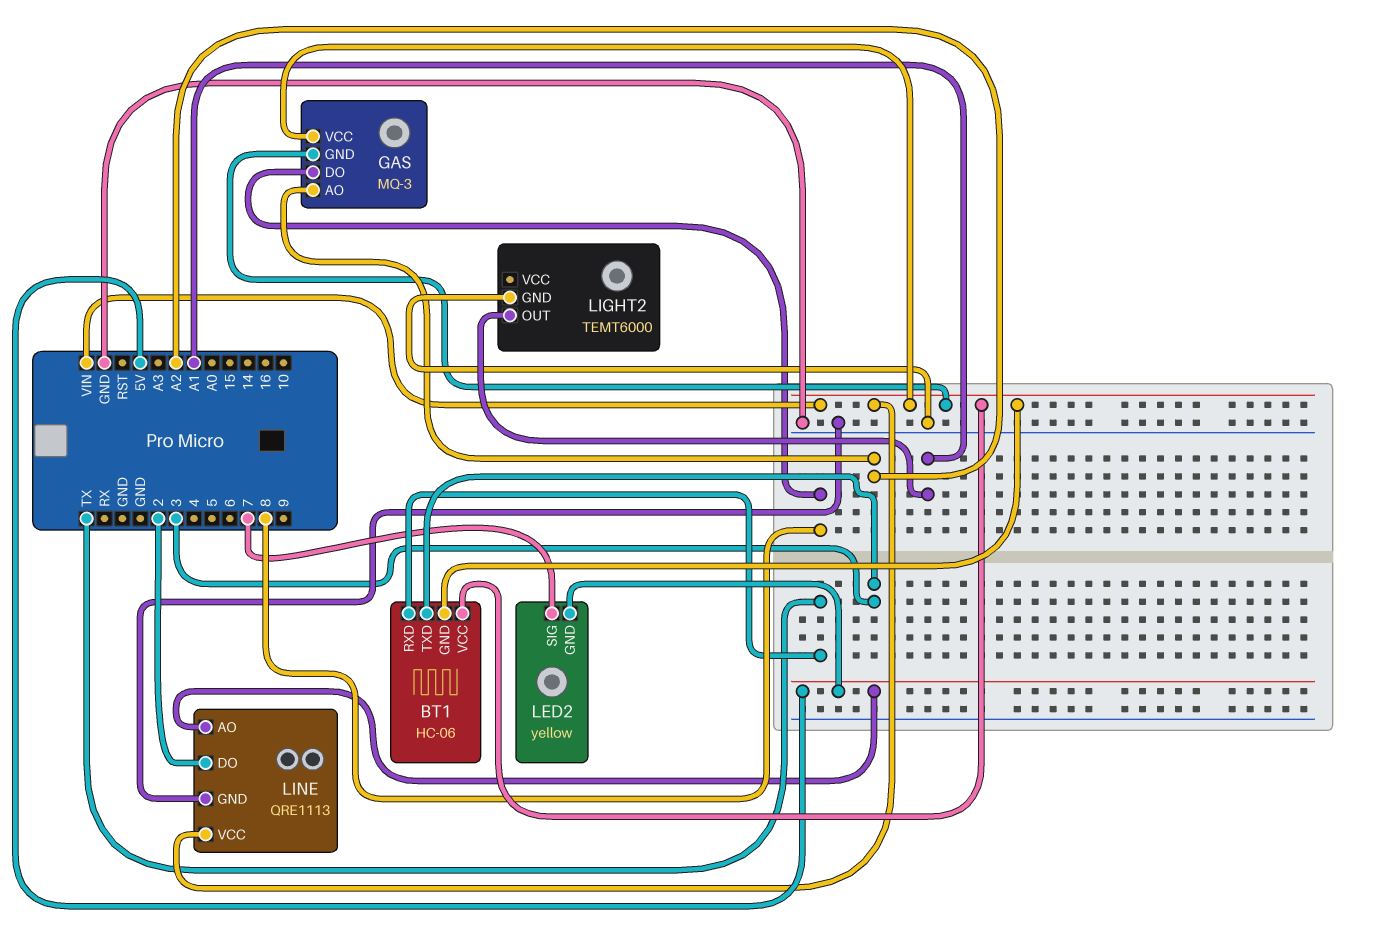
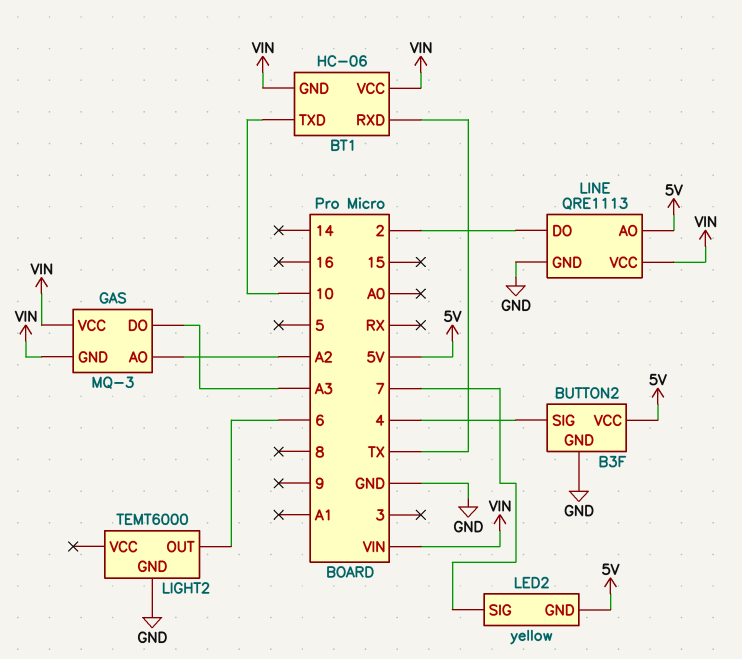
BT1 pin TXD: 3 -> 10
BUTTON2: none -> B3F
BUTTON2 pin GND: none -> GND
BUTTON2 pin SIG: none -> 4
BUTTON2 pin VCC: none -> 5V
GAS pin DO: 8 -> A3
LIGHT2 pin OUT: A1 -> 6

